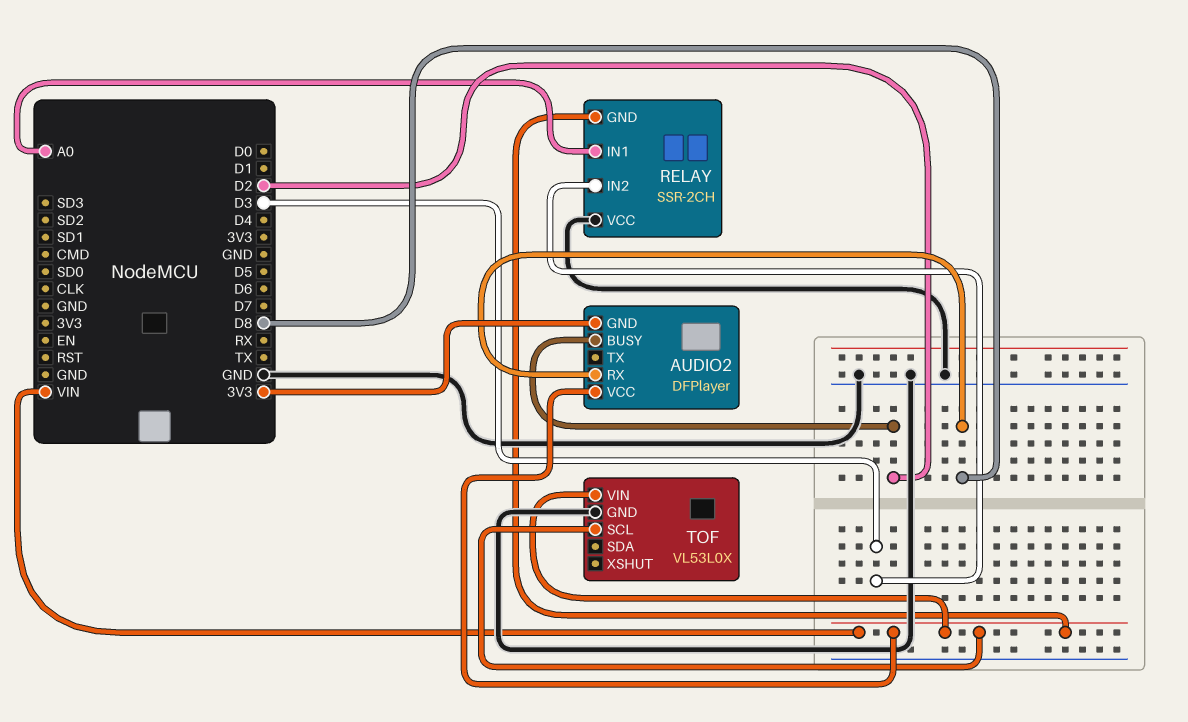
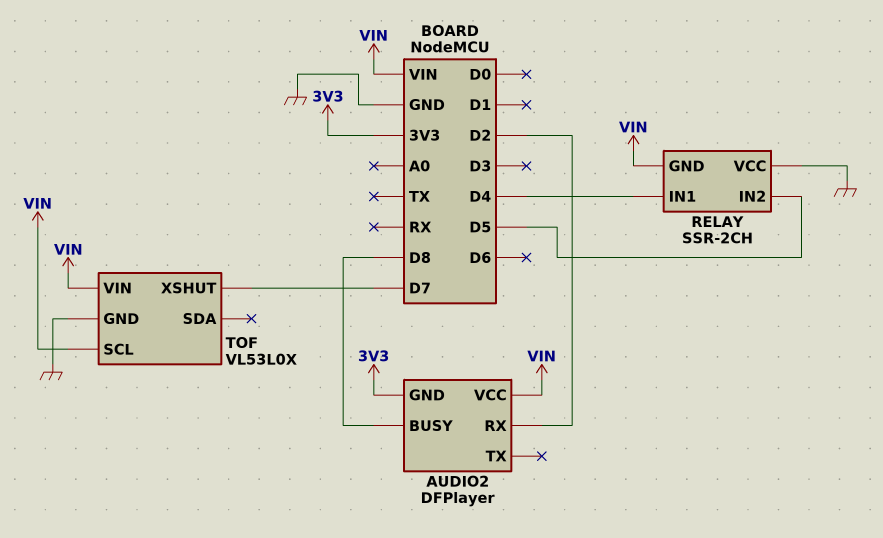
AUDIO2 pin BUSY: D2 -> D8
AUDIO2 pin RX: D8 -> D2
RELAY pin IN1: A0 -> D4
RELAY pin IN2: D3 -> D5
TOF pin XSHUT: none -> D7

